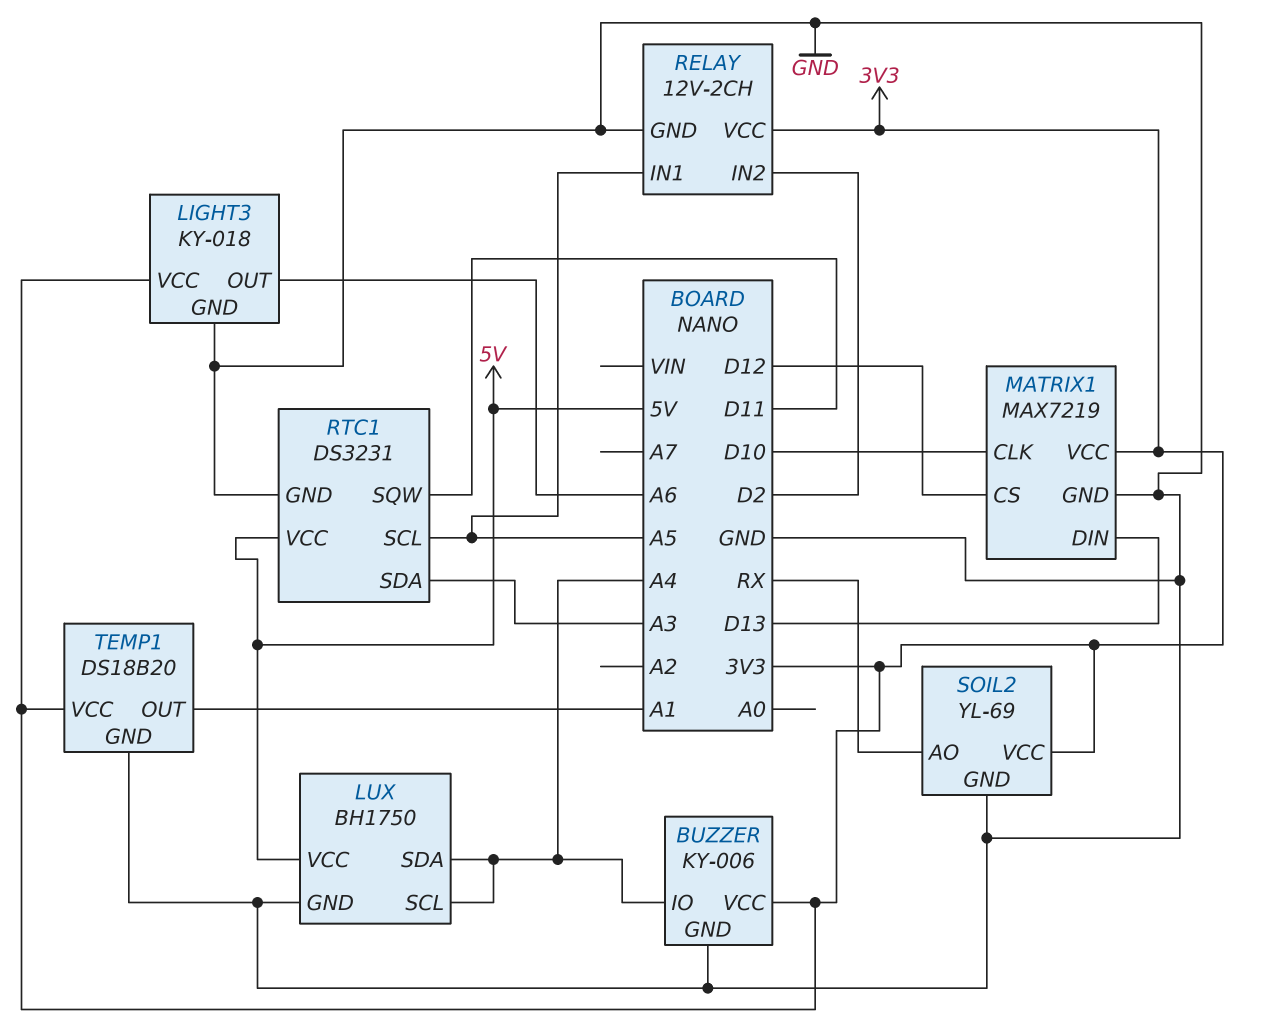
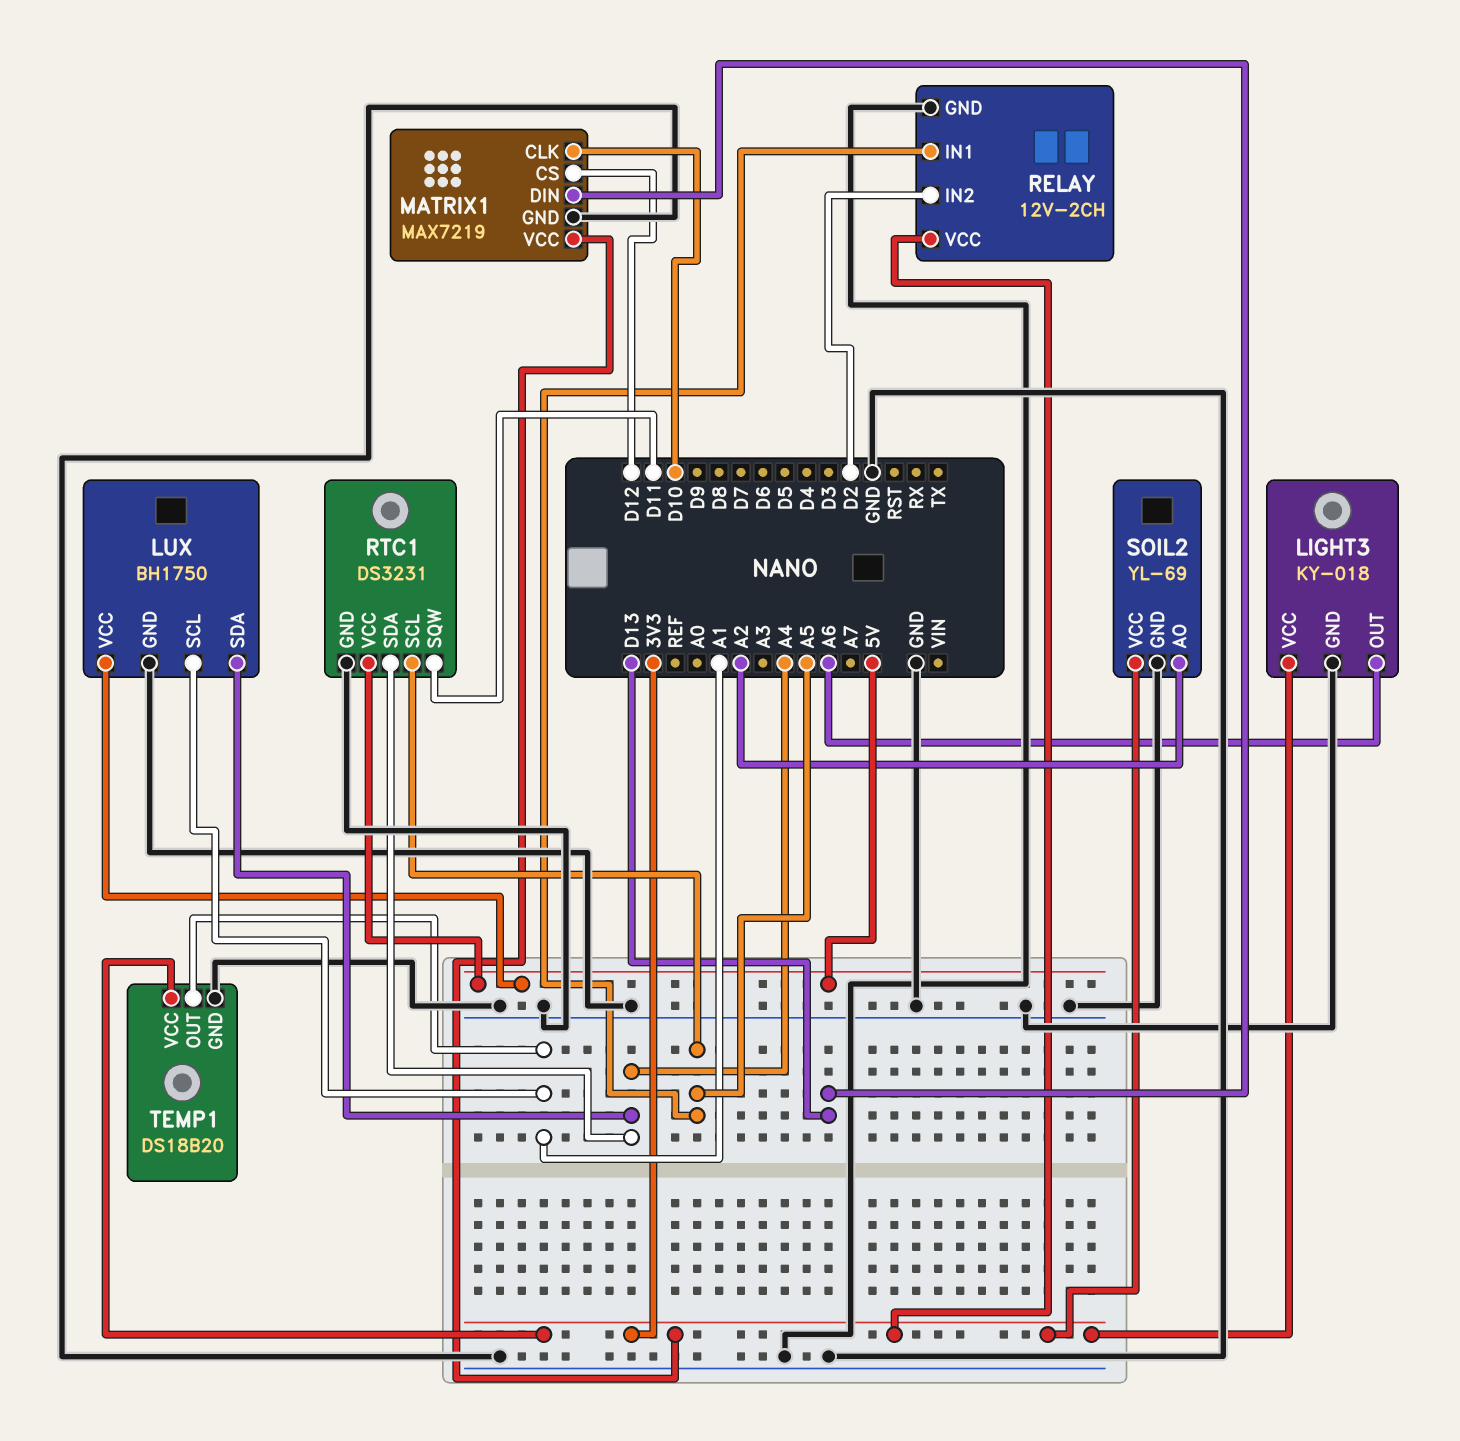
BUZZER: KY-006 -> none
BUZZER pin GND: GND -> none
BUZZER pin IO: A4 -> none
BUZZER pin VCC: 3V3 -> none
LUX pin SCL: A4 -> A1
RTC1 pin SDA: A3 -> A4
SOIL2 pin AO: RX -> A2

